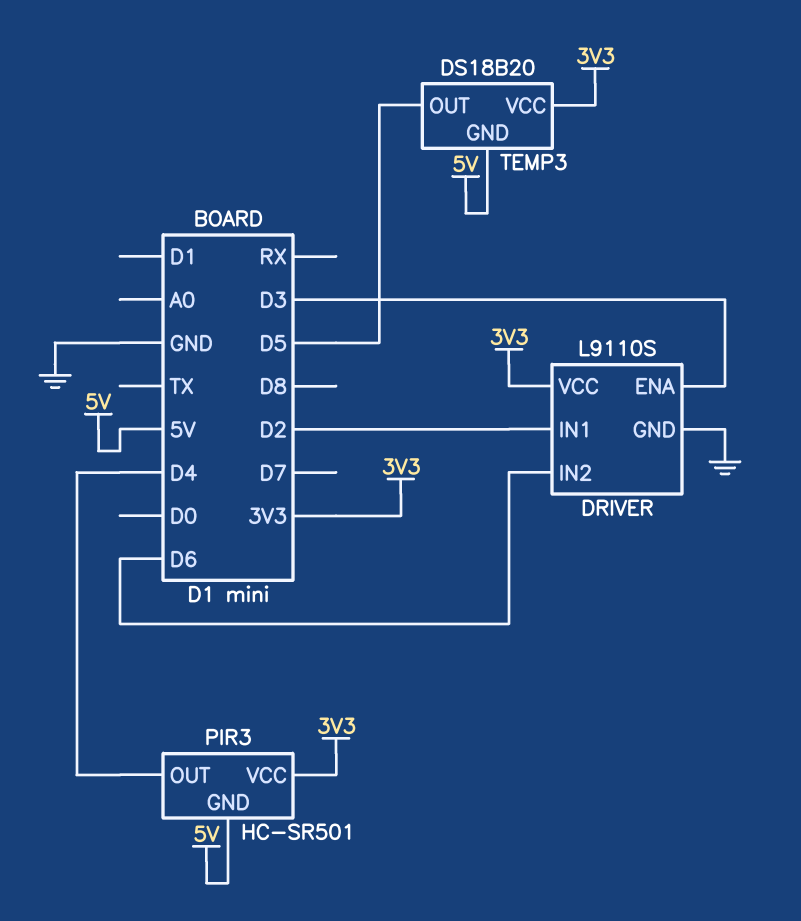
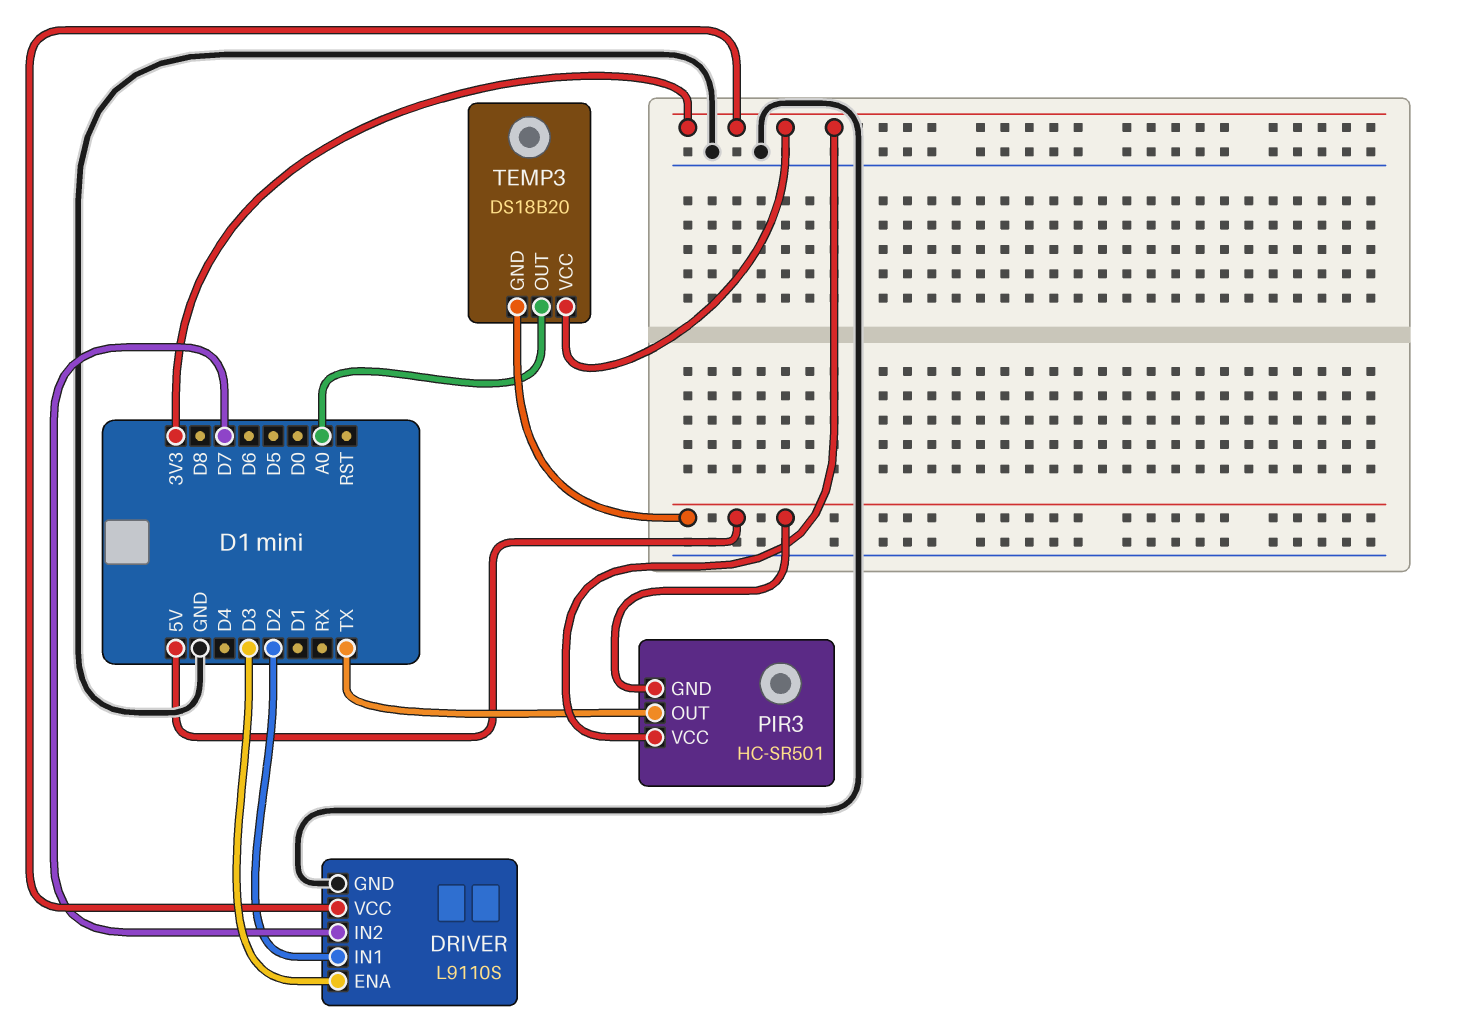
DRIVER pin IN2: D6 -> D7
PIR3 pin OUT: D4 -> TX
TEMP3 pin OUT: D5 -> A0

